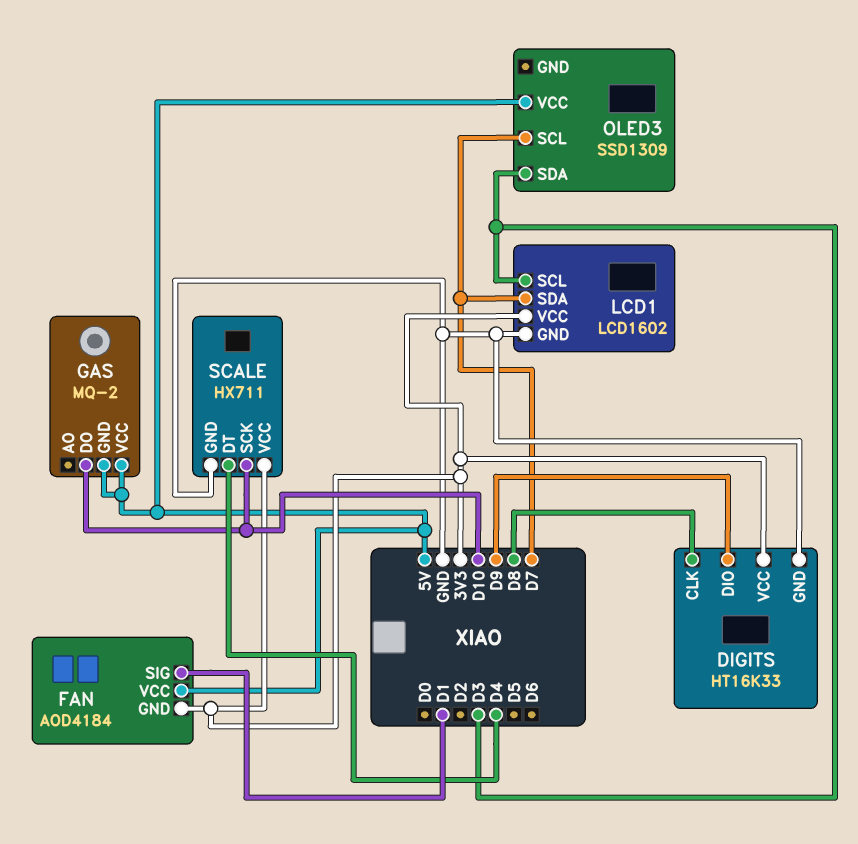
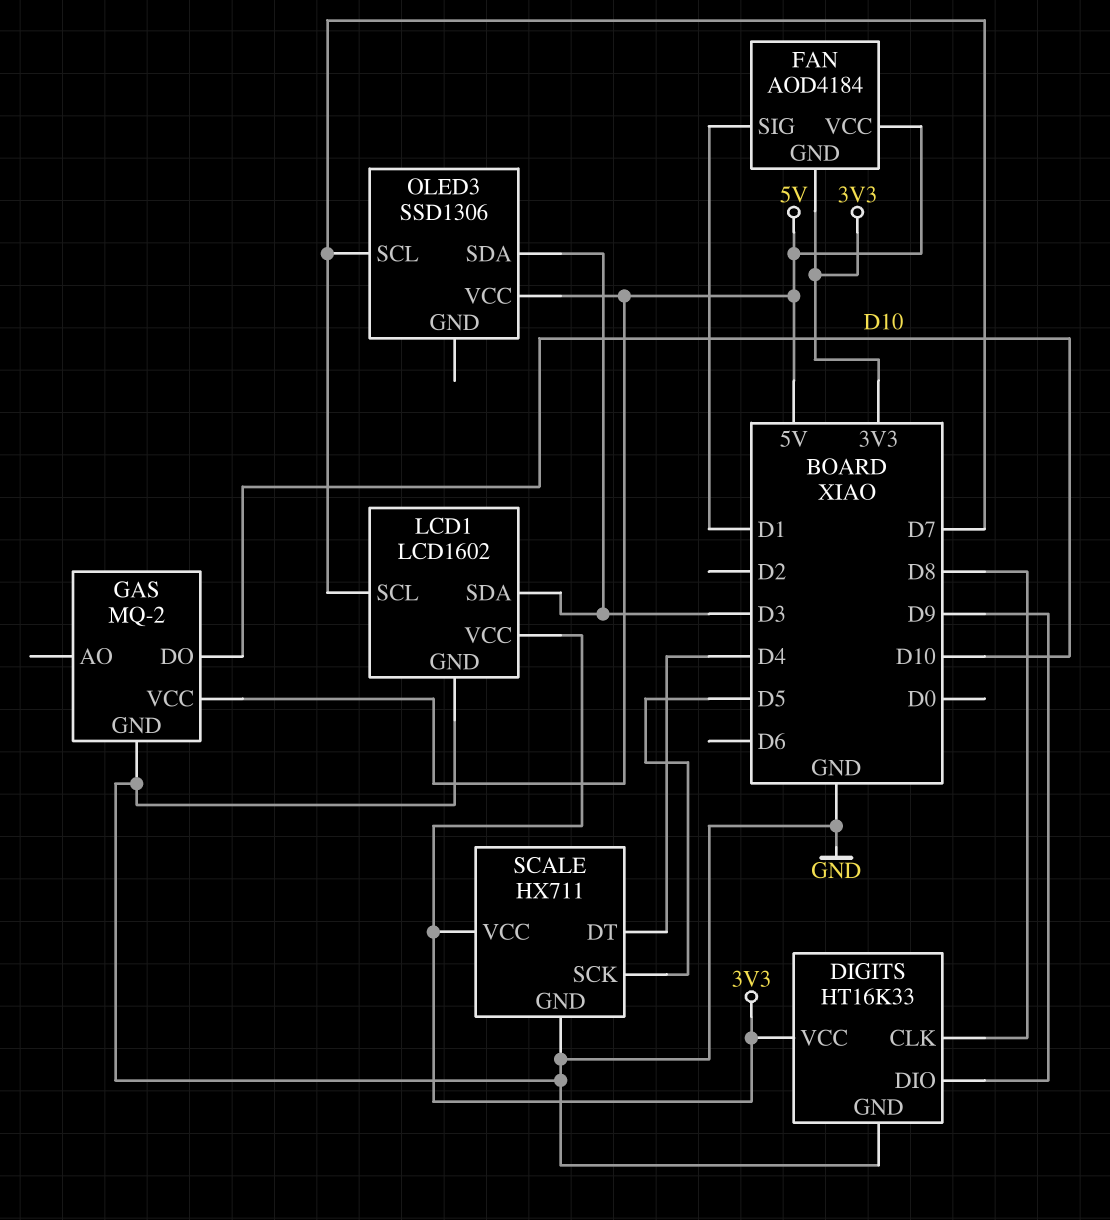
GAS pin GND: 5V -> GND
LCD1 pin SCL: D3 -> D7
LCD1 pin SDA: D7 -> D3
OLED3: SSD1309 -> SSD1306
SCALE pin SCK: D10 -> D5

